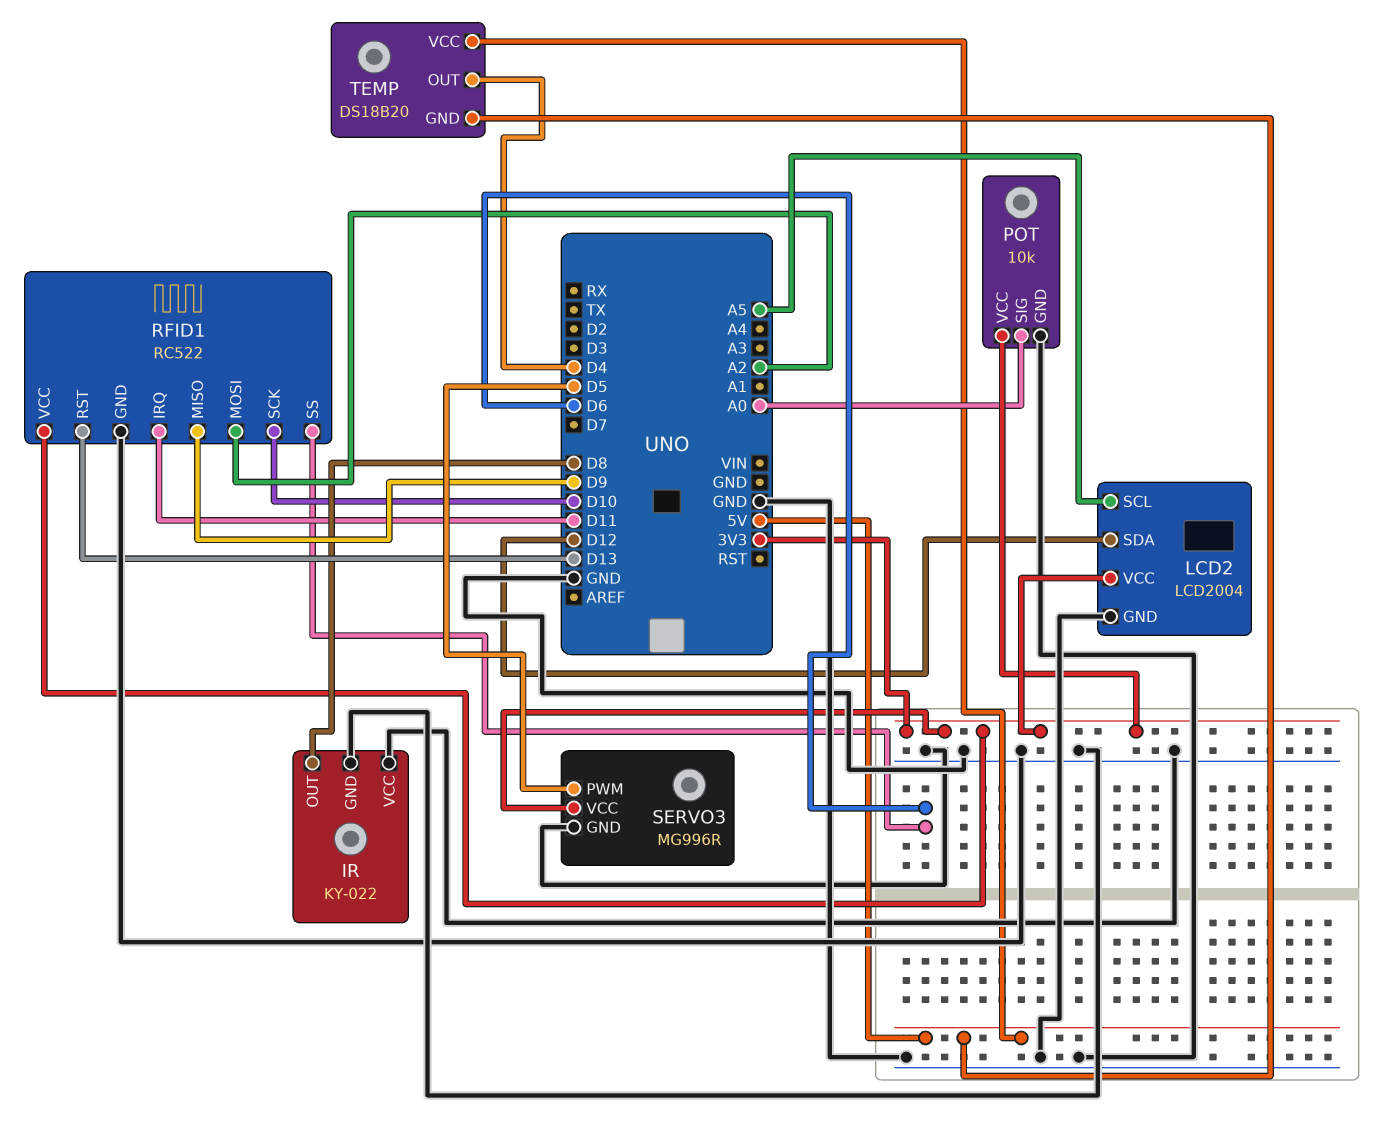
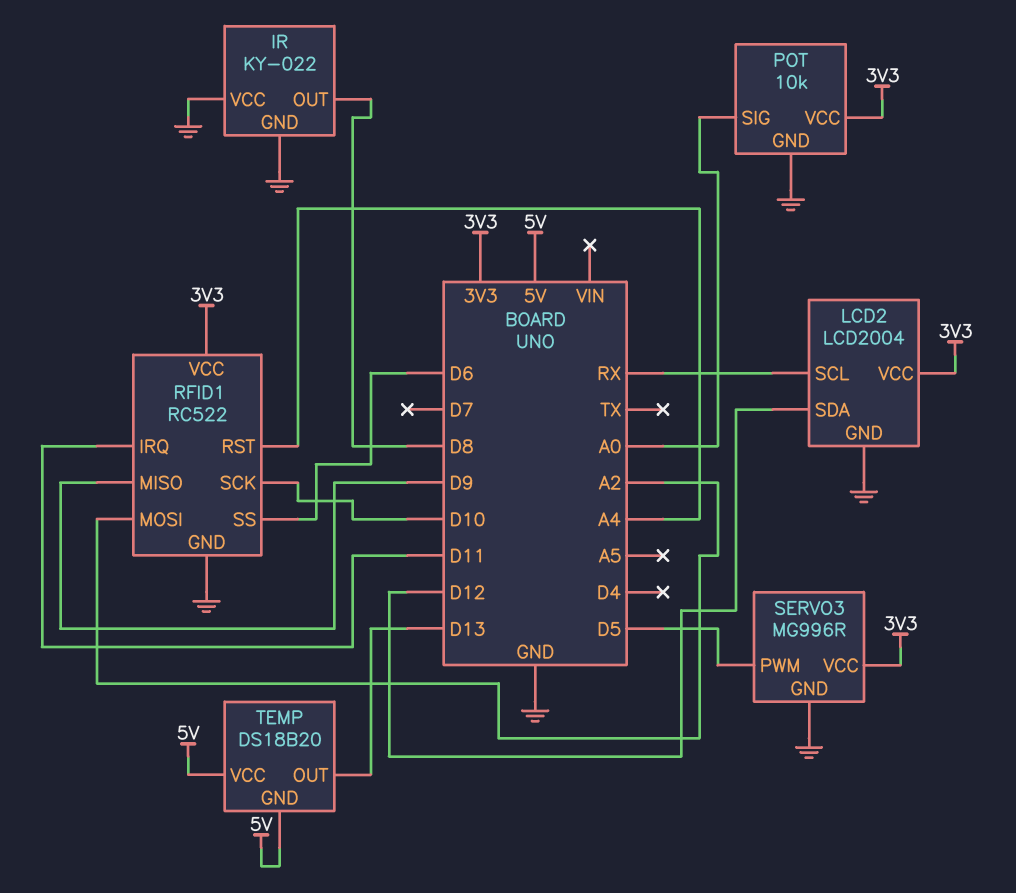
LCD2 pin SCL: A5 -> RX
RFID1 pin RST: D13 -> A4
TEMP pin OUT: D4 -> D13

